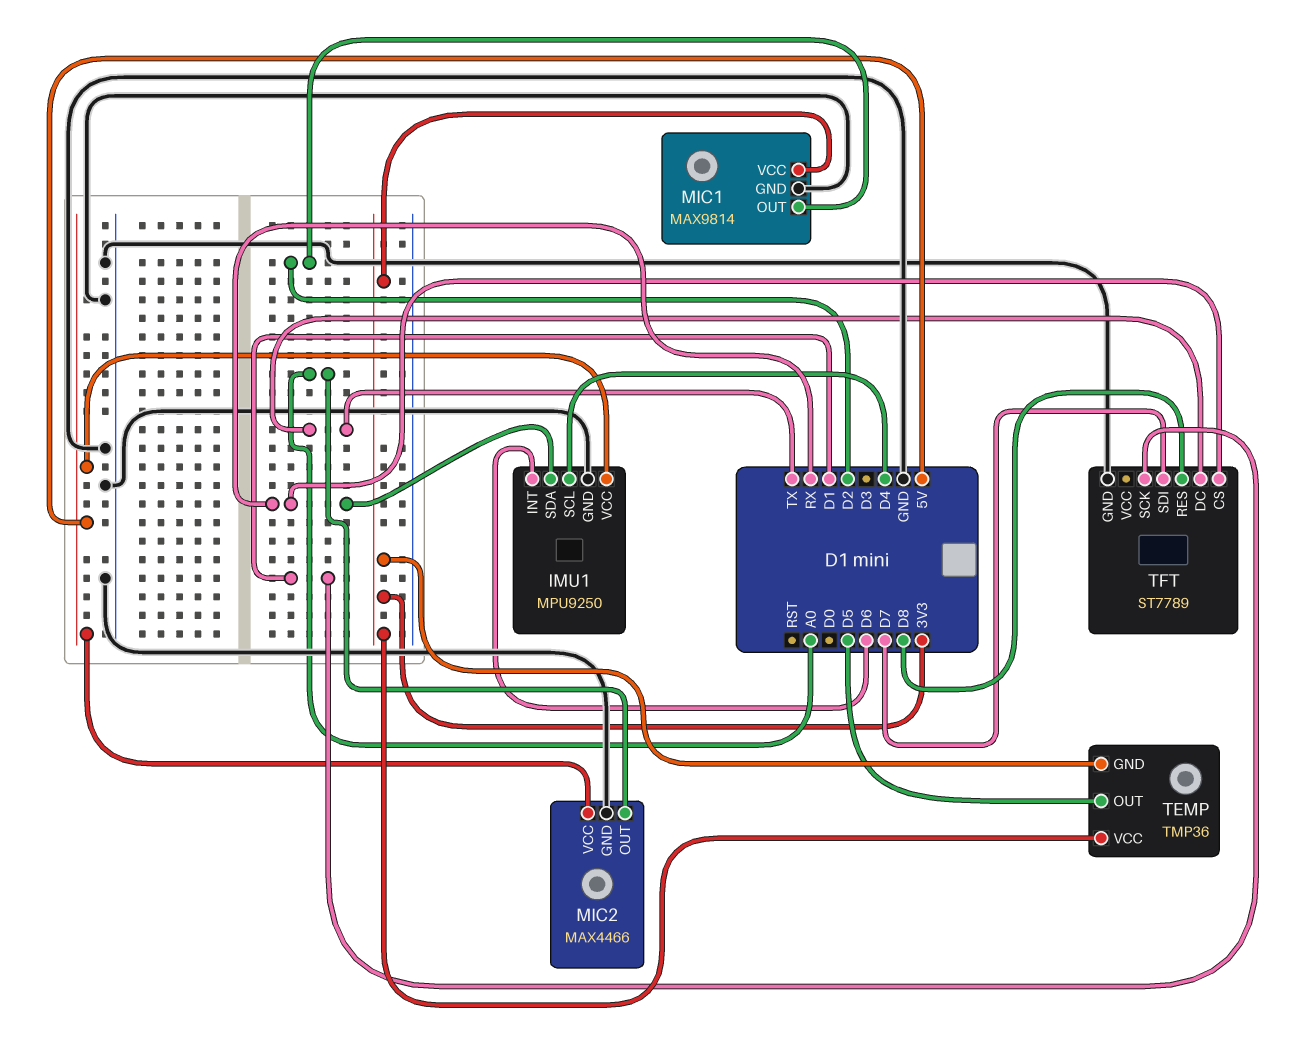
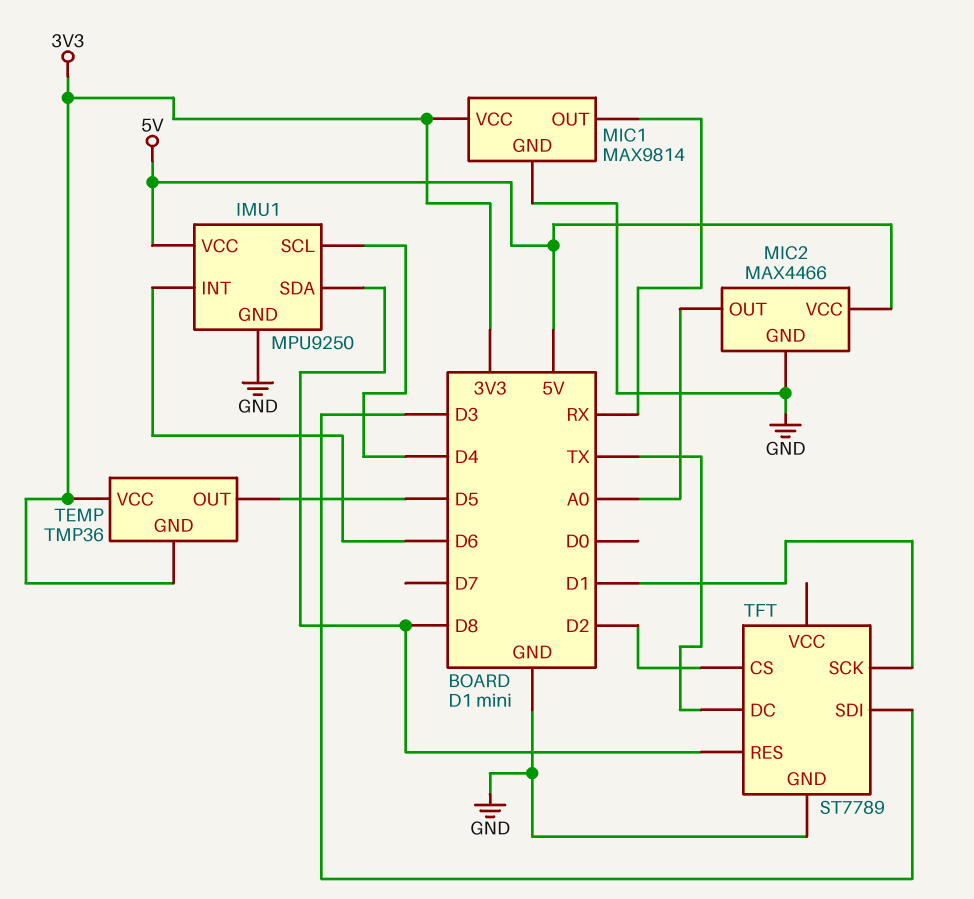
IMU1 pin SDA: RX -> D8
MIC1 pin OUT: D2 -> RX
TFT pin CS: RX -> D2
TFT pin SDI: D7 -> D3

